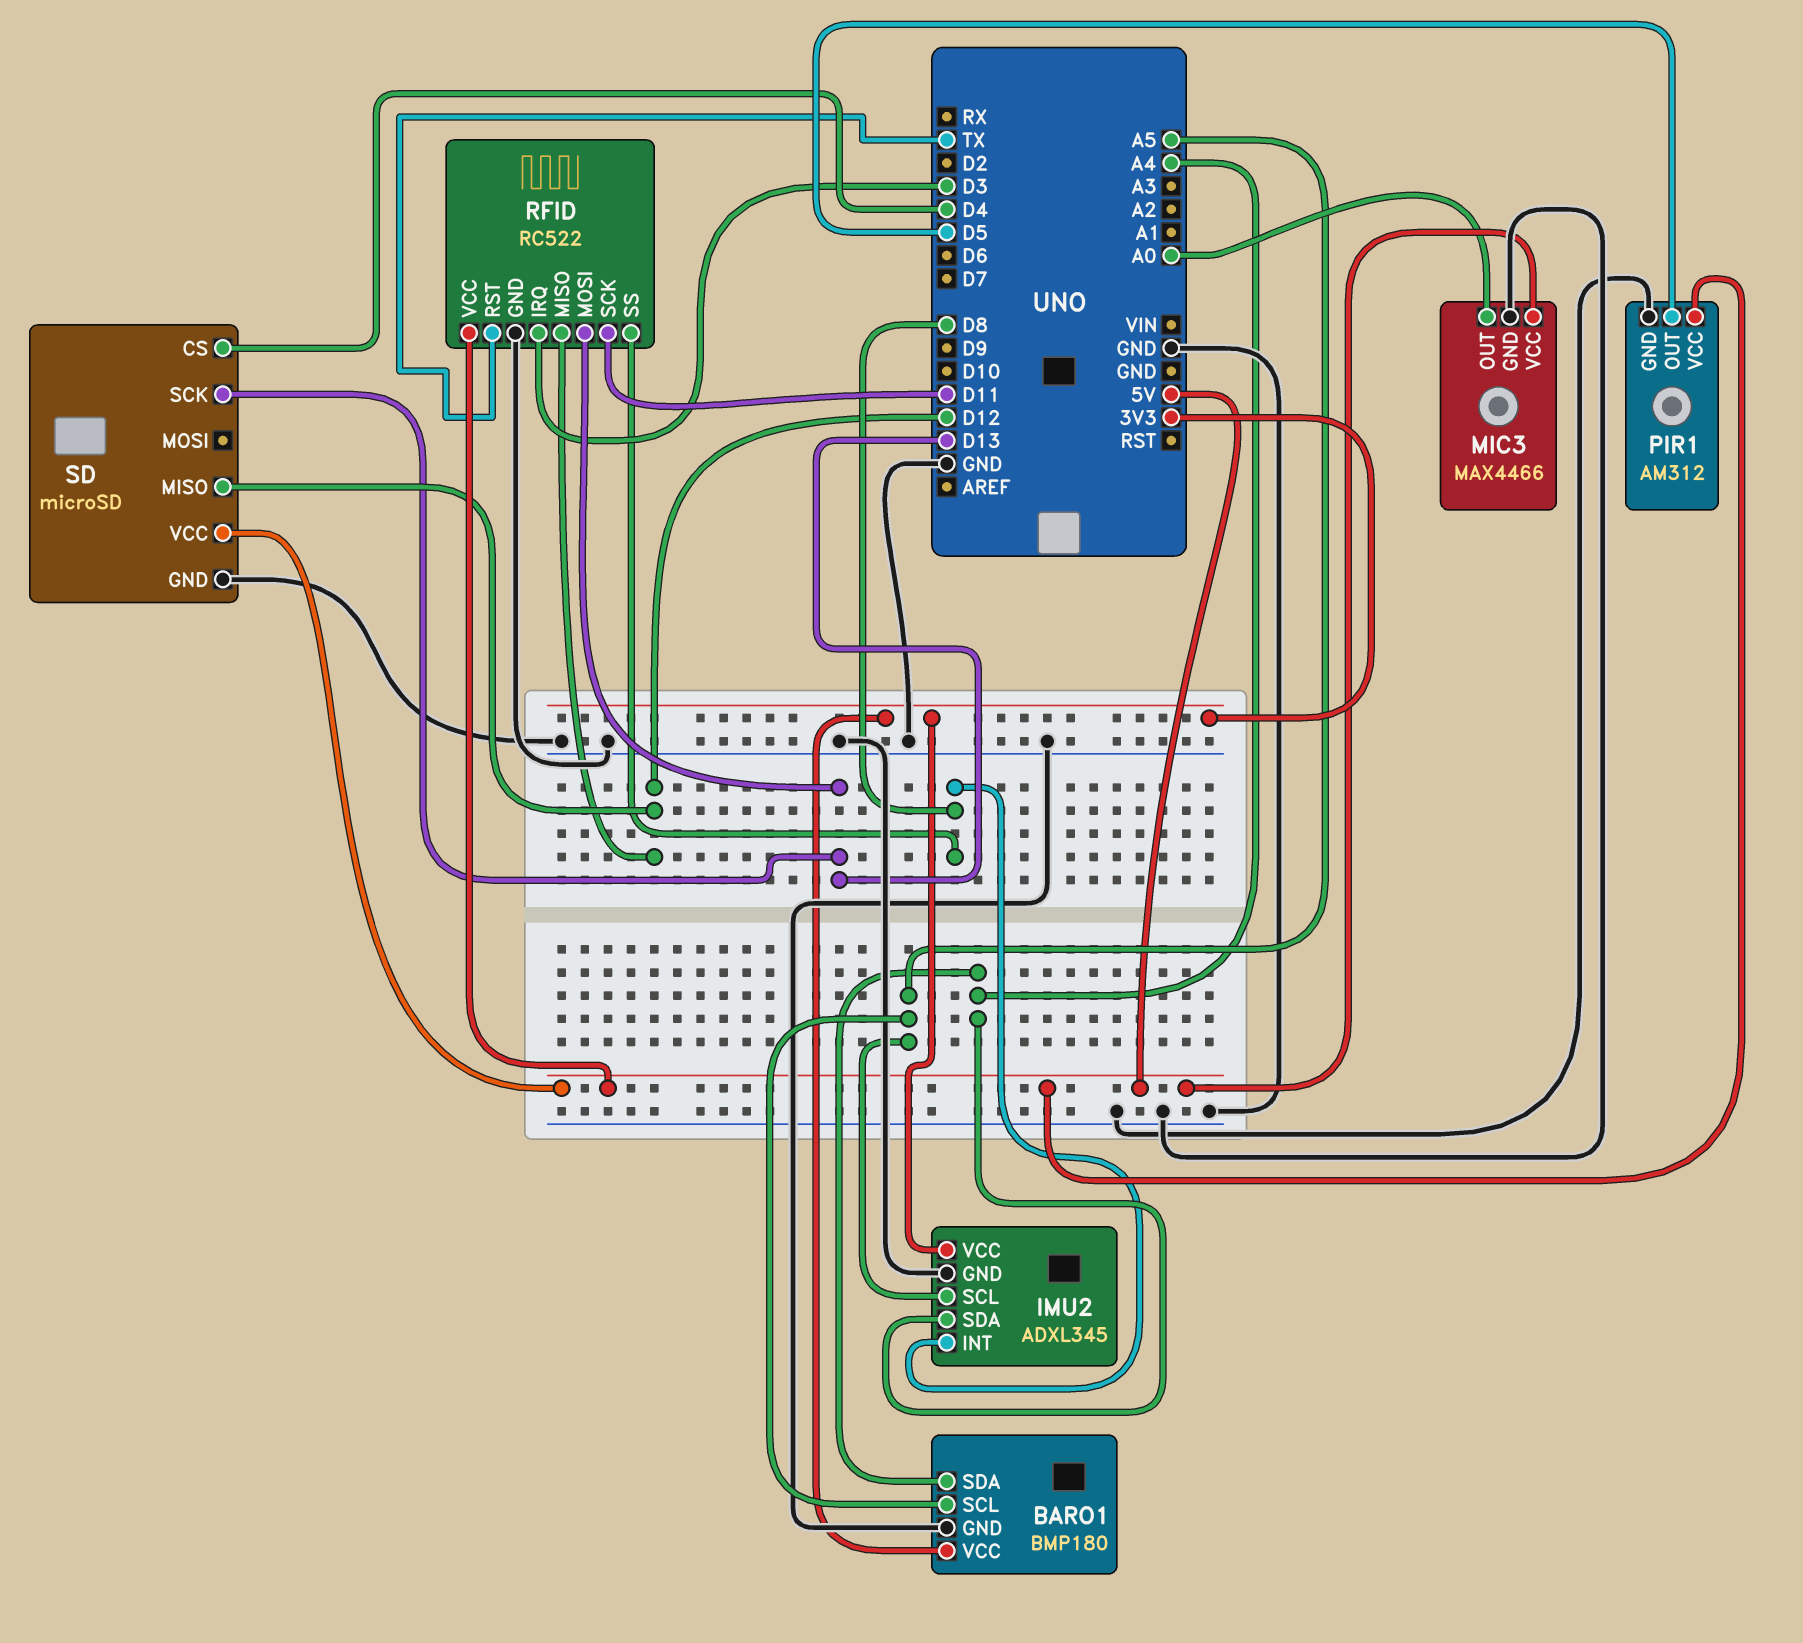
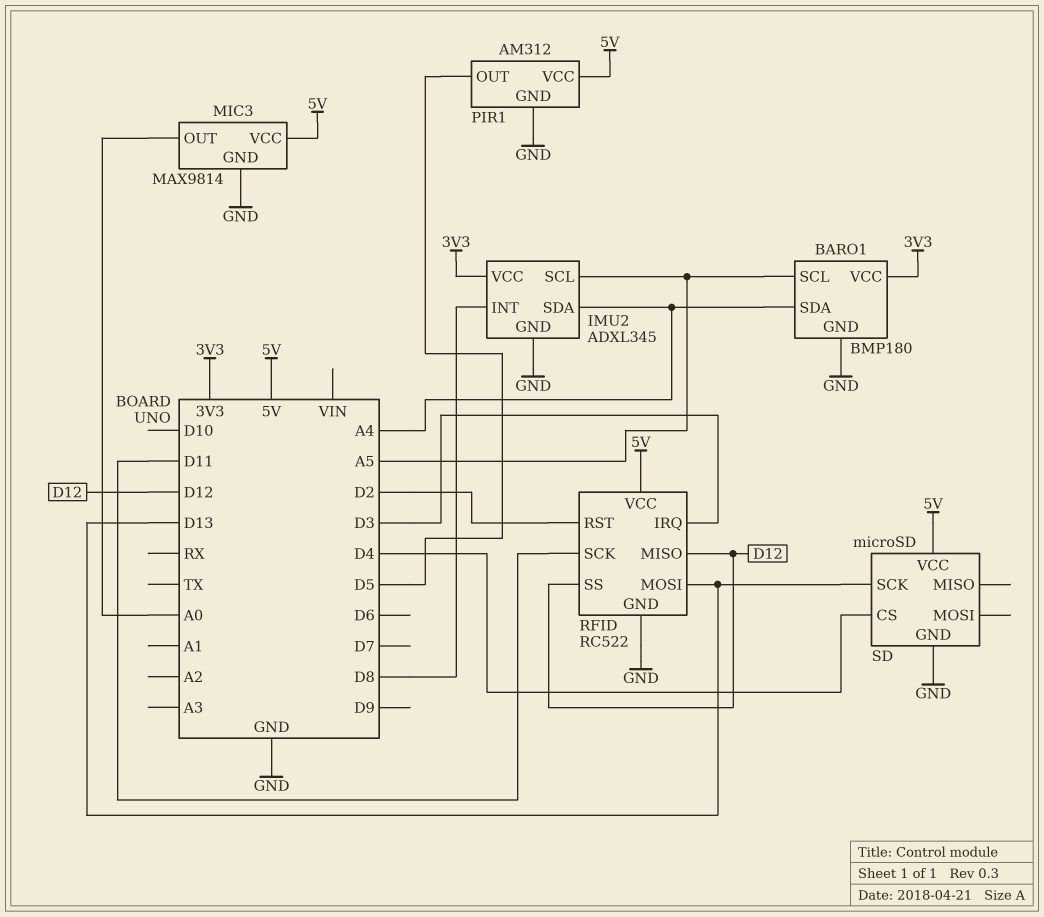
MIC3: MAX4466 -> MAX9814
RFID pin RST: TX -> D2
RFID pin SS: D8 -> D12
SD pin MISO: D12 -> none

